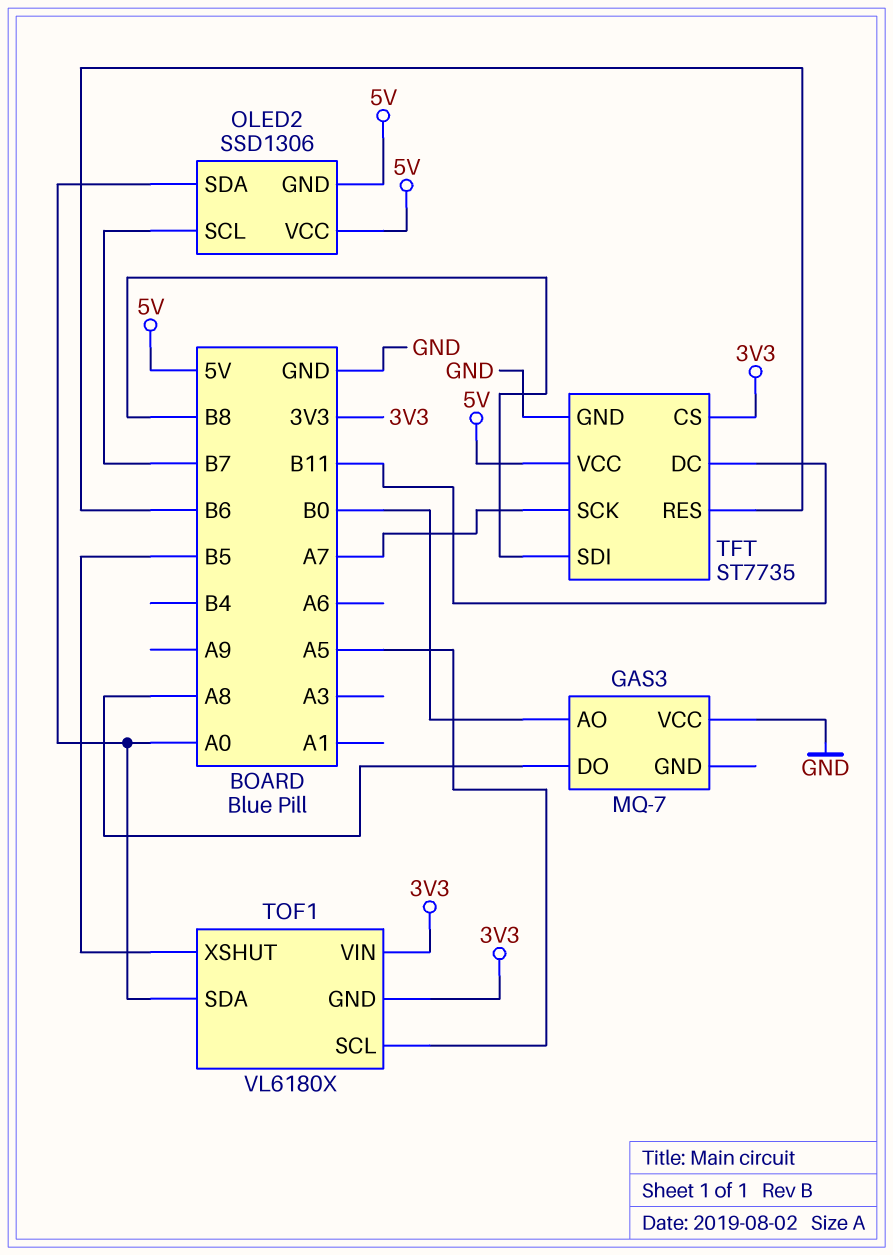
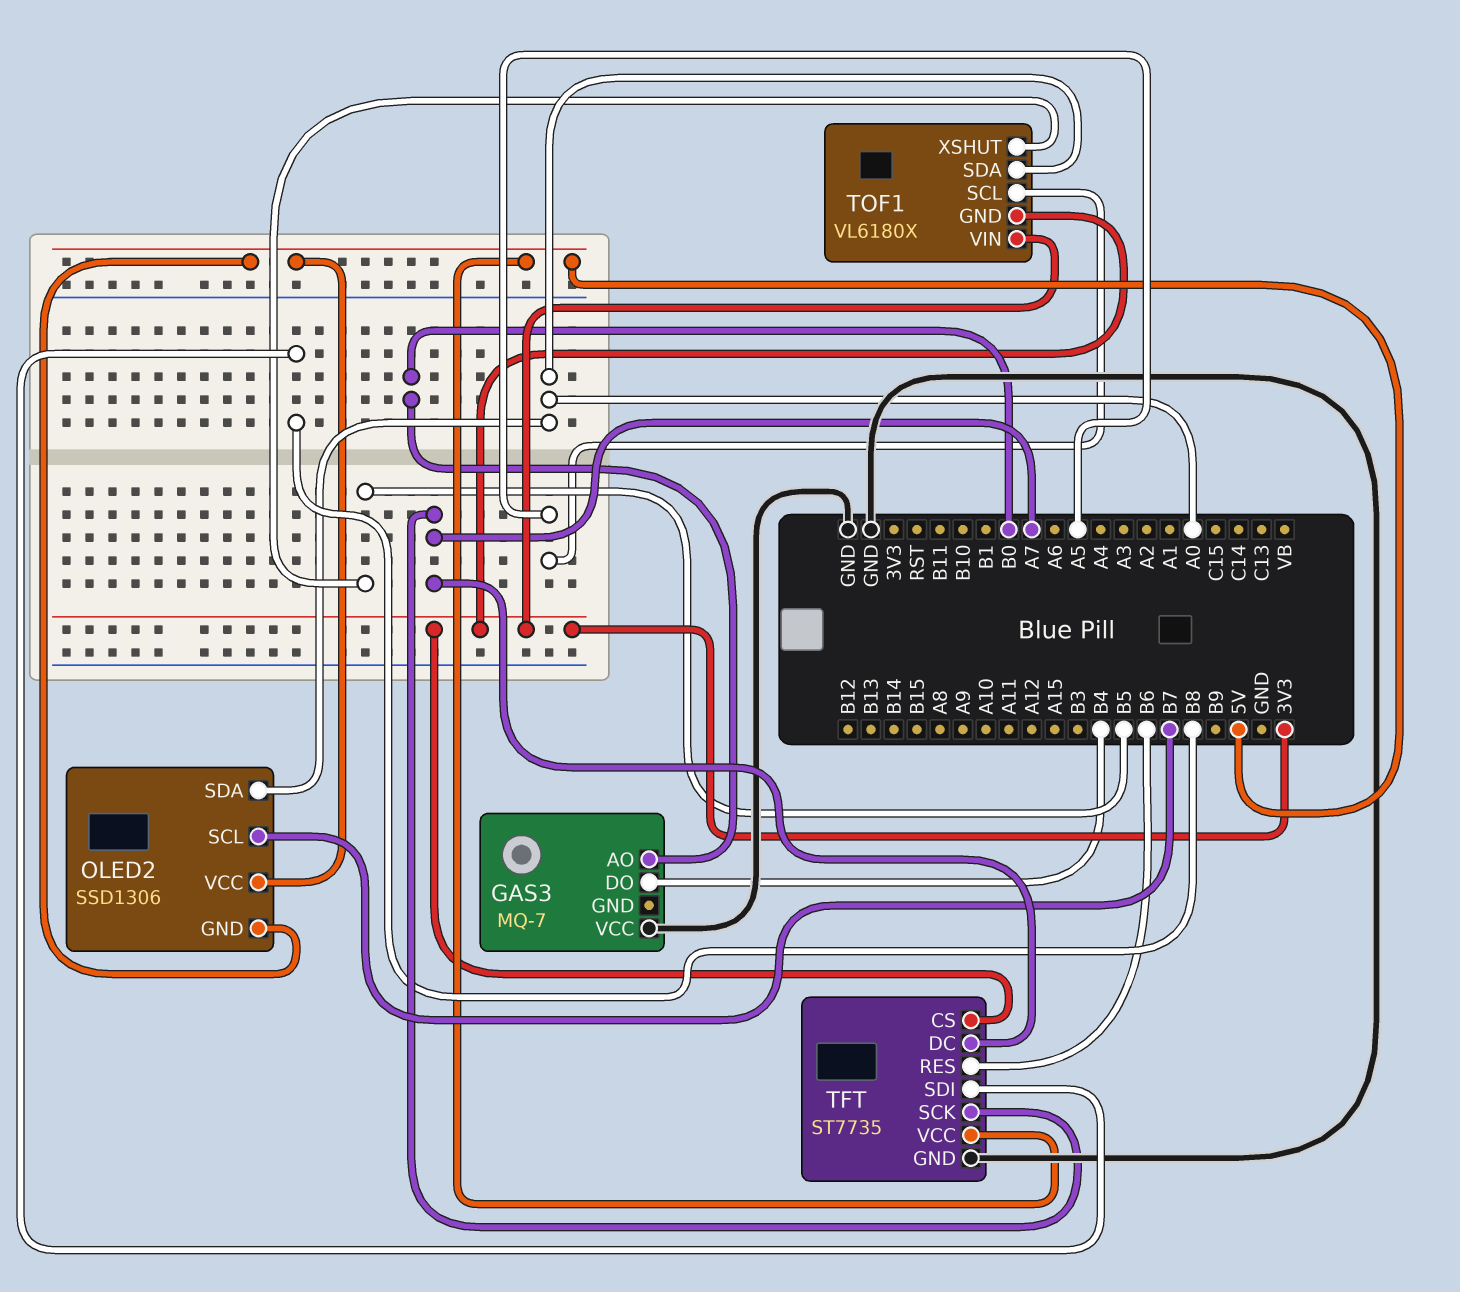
GAS3 pin DO: A8 -> B4
TFT pin DC: B11 -> A7

